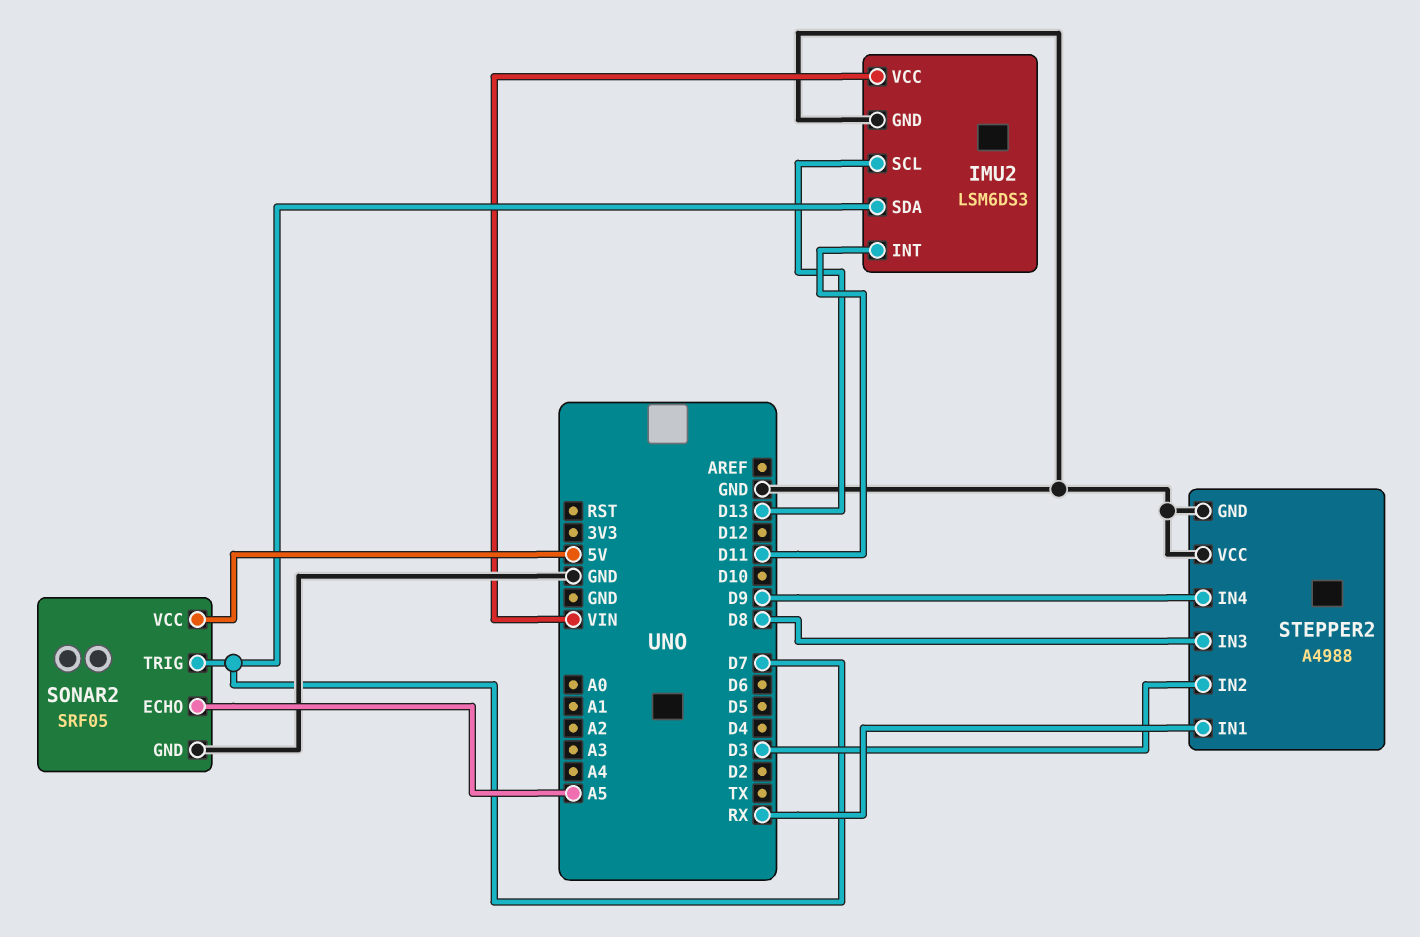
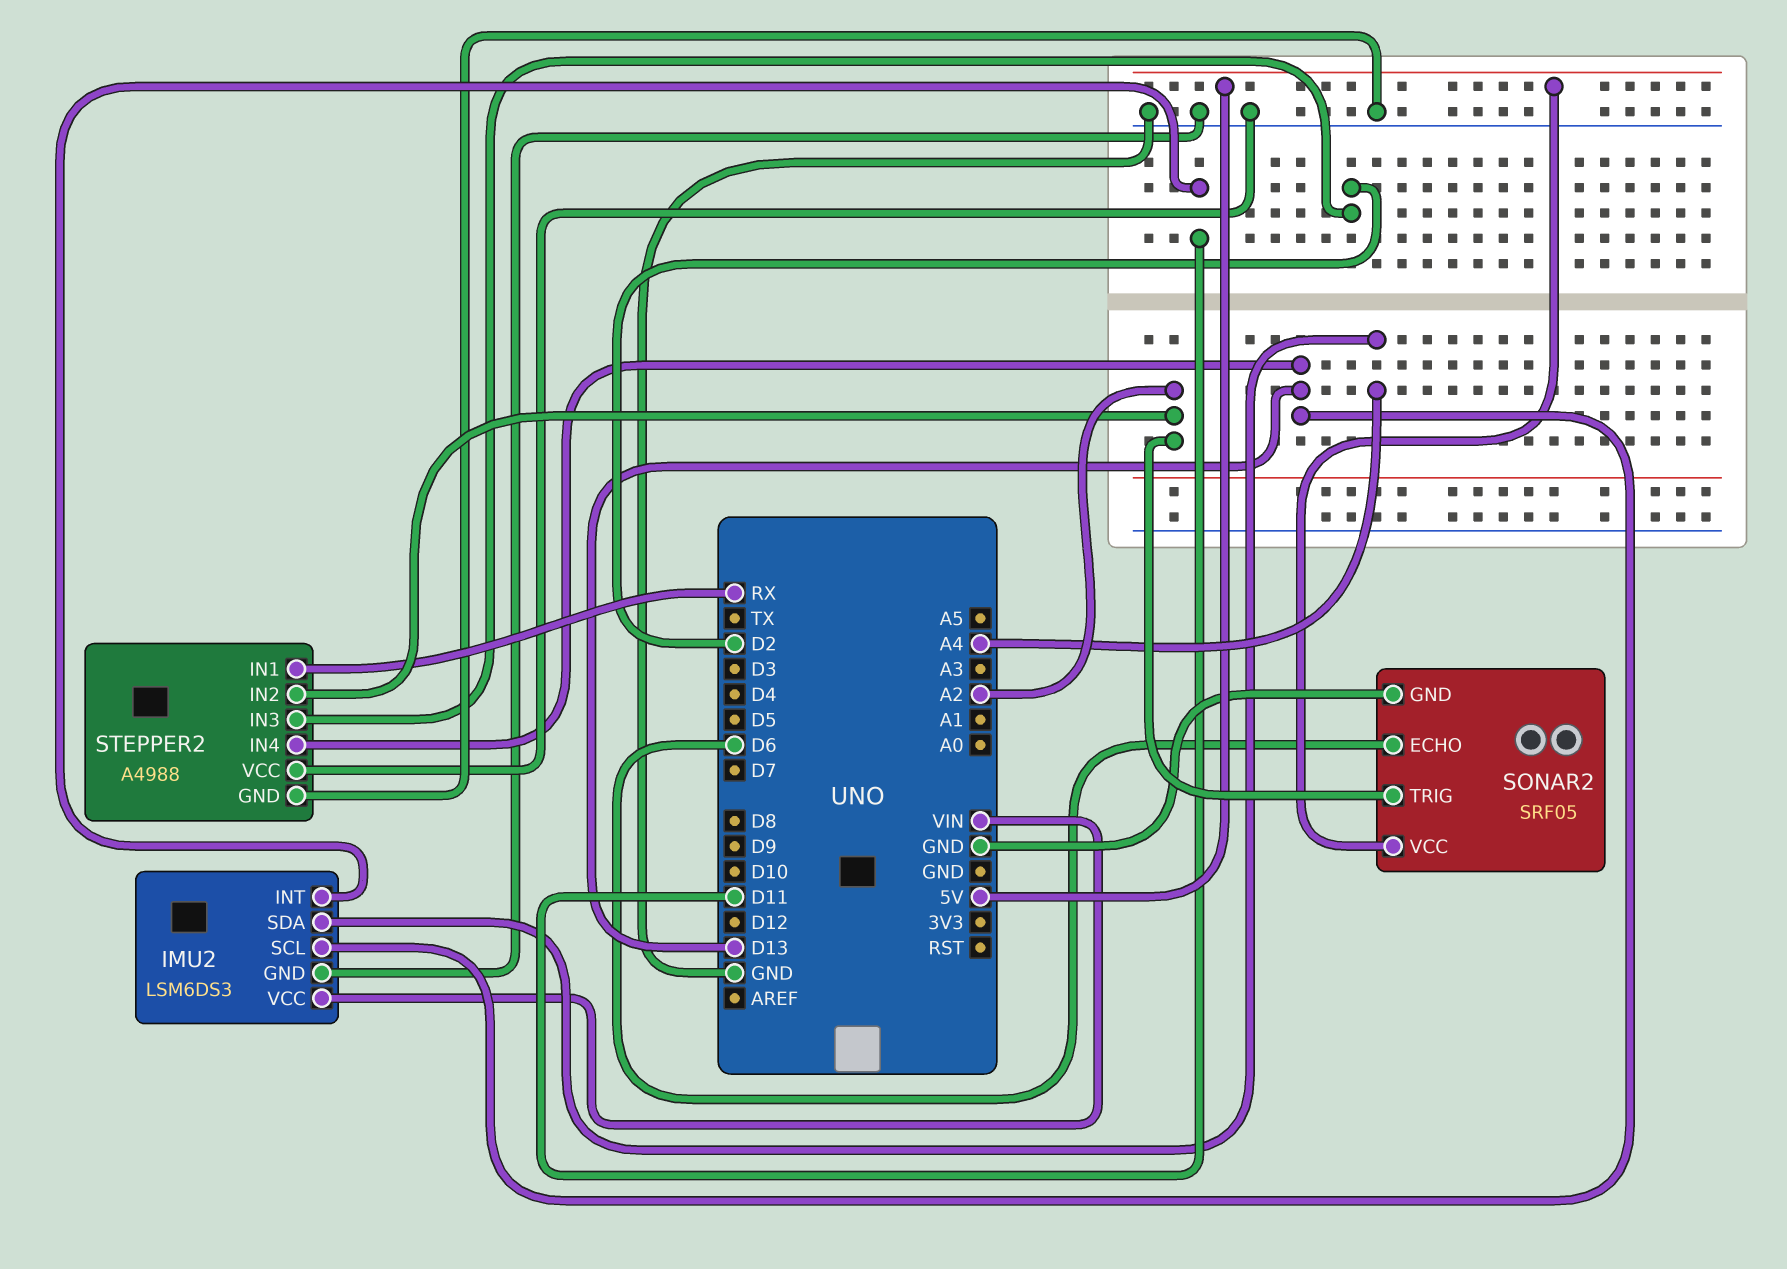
IMU2 pin SDA: D7 -> A4
SONAR2 pin ECHO: A5 -> D6
SONAR2 pin TRIG: D7 -> A2
STEPPER2 pin IN2: D3 -> A2
STEPPER2 pin IN3: D8 -> D2
STEPPER2 pin IN4: D9 -> D13

